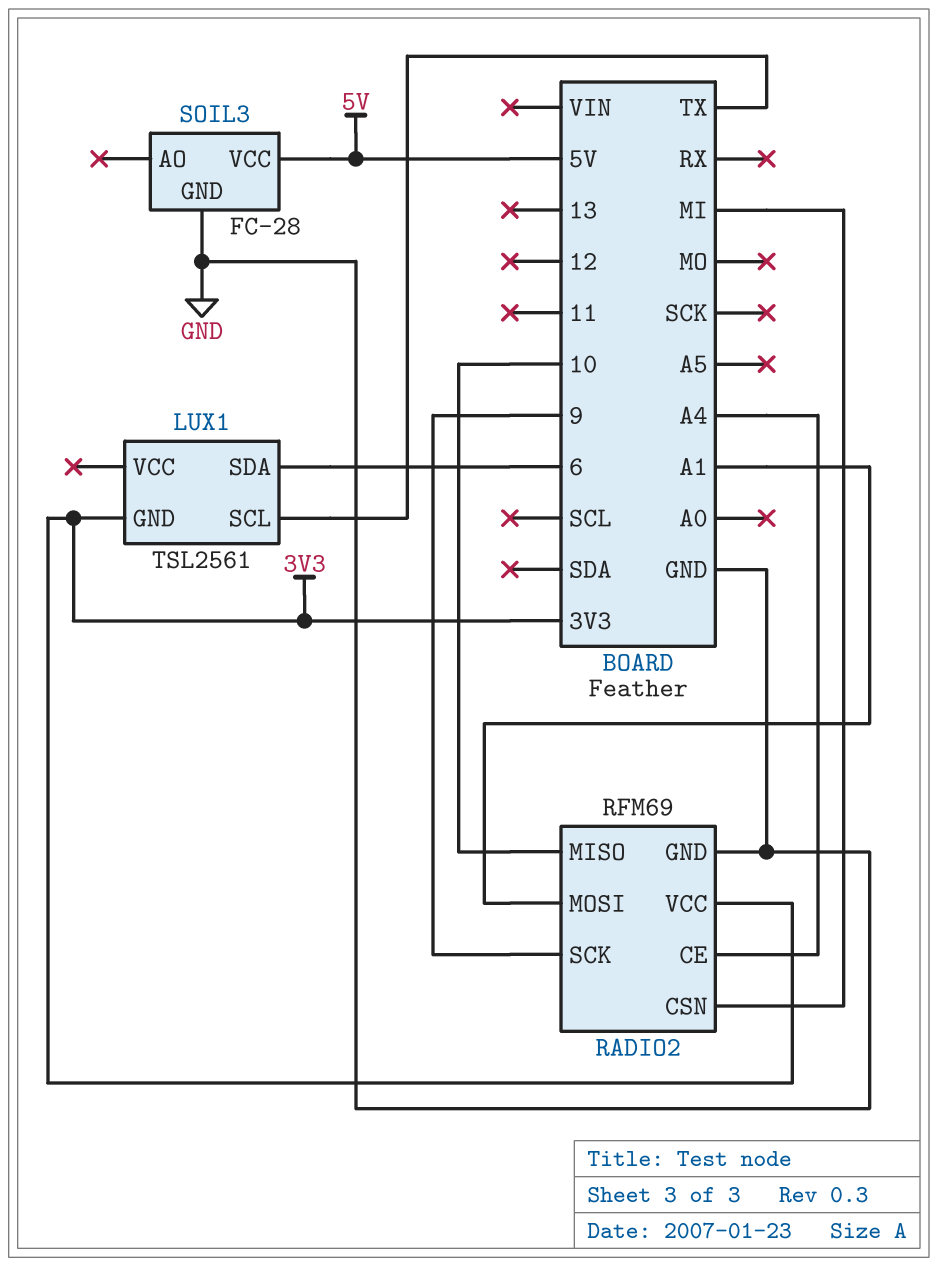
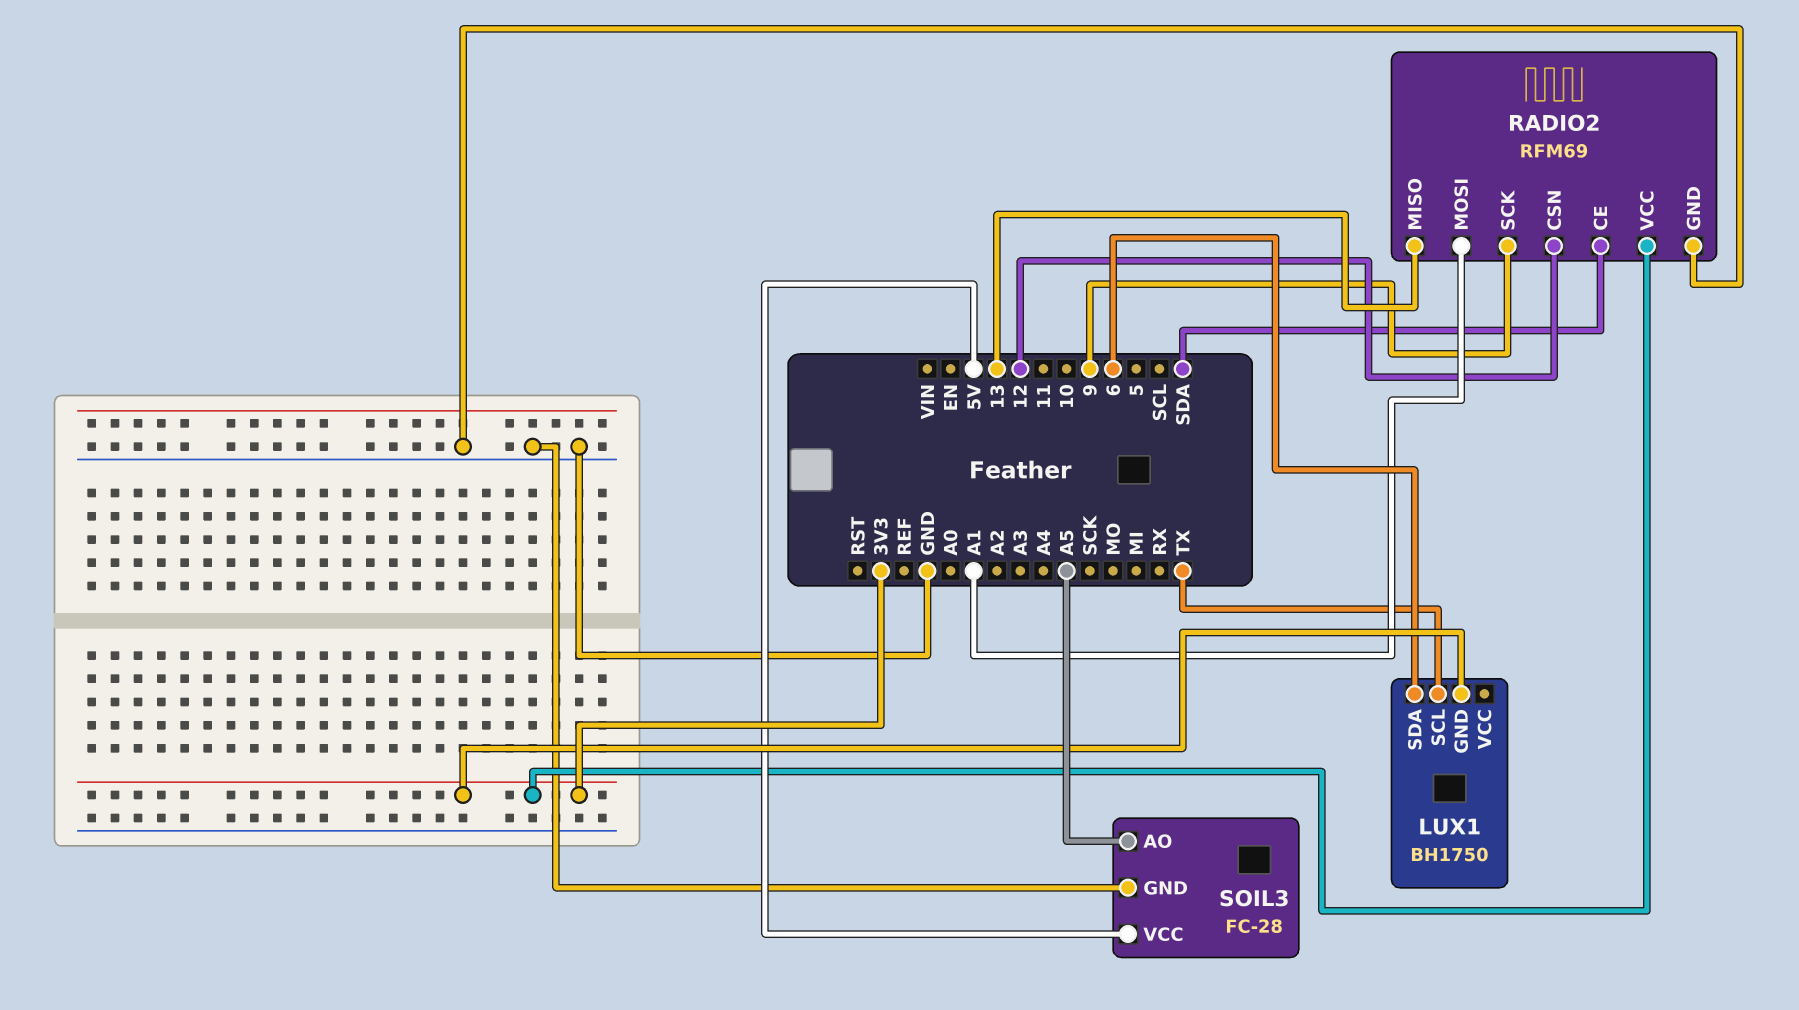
LUX1: TSL2561 -> BH1750
RADIO2 pin CE: A4 -> SDA
RADIO2 pin CSN: MI -> 12
RADIO2 pin MISO: 10 -> 13
SOIL3 pin AO: none -> A5

